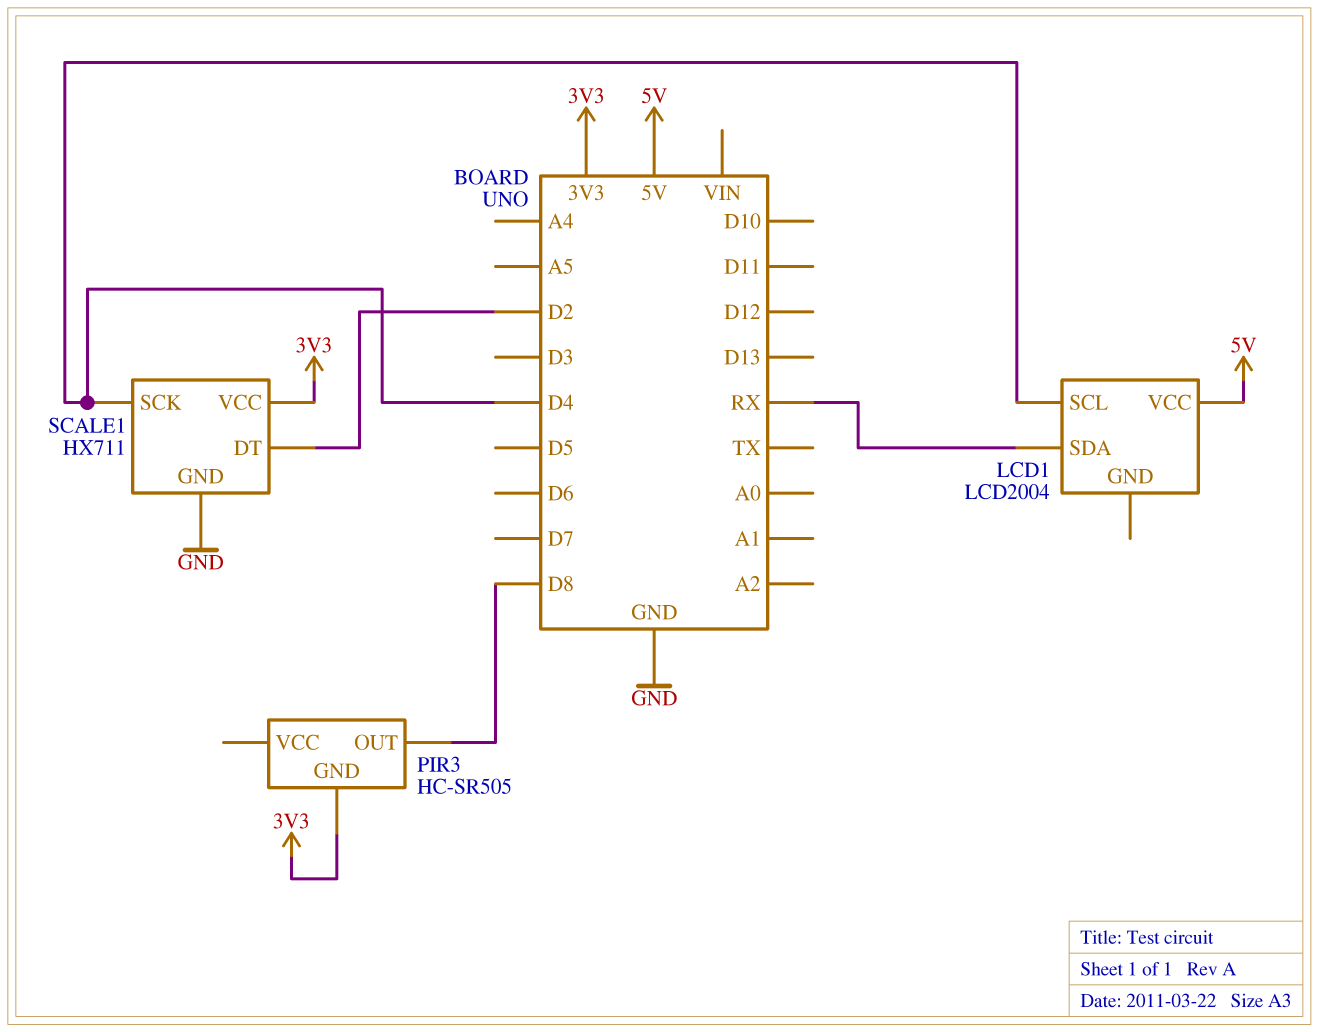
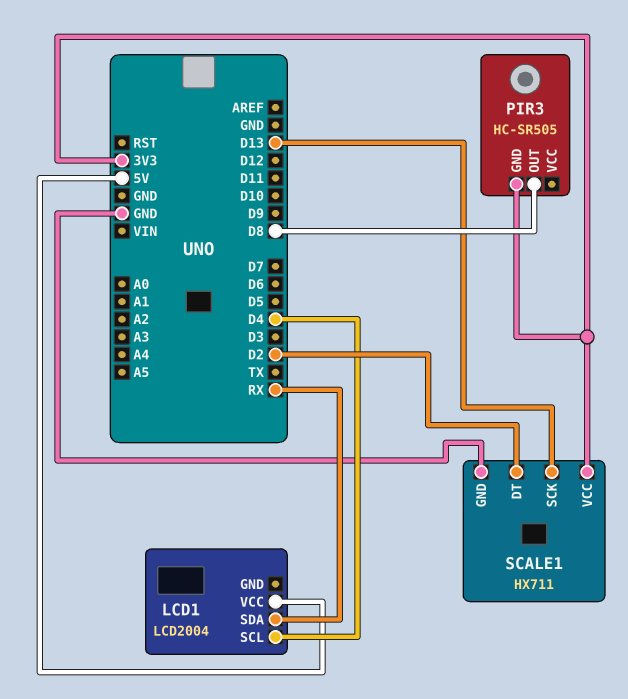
SCALE1 pin SCK: D4 -> D13

